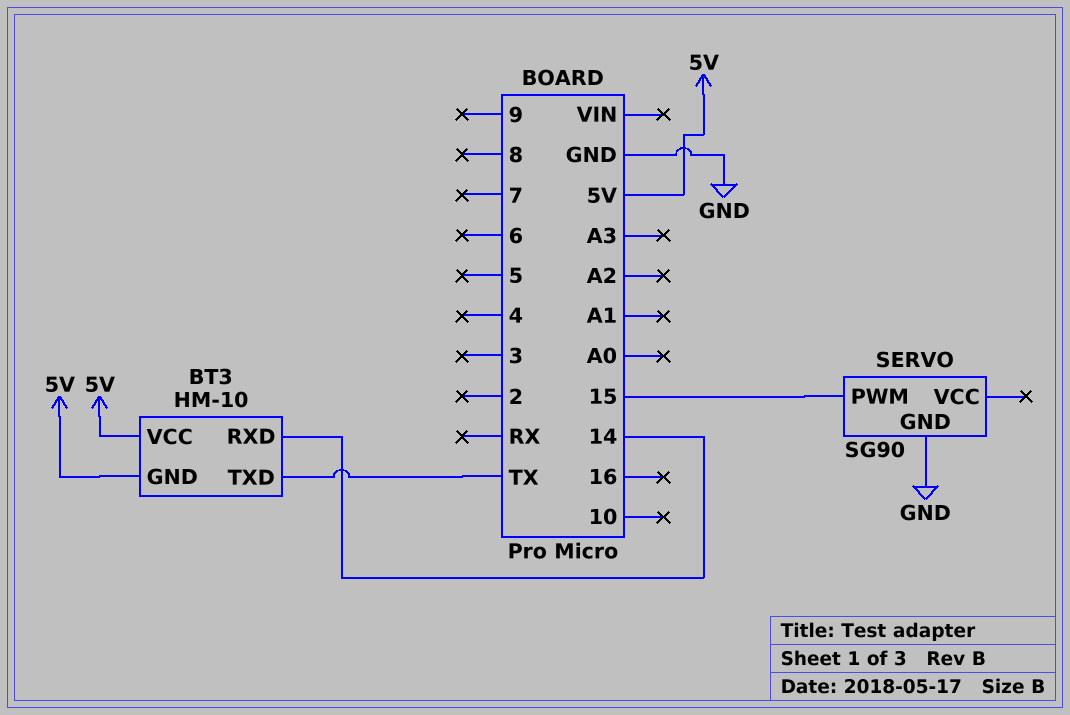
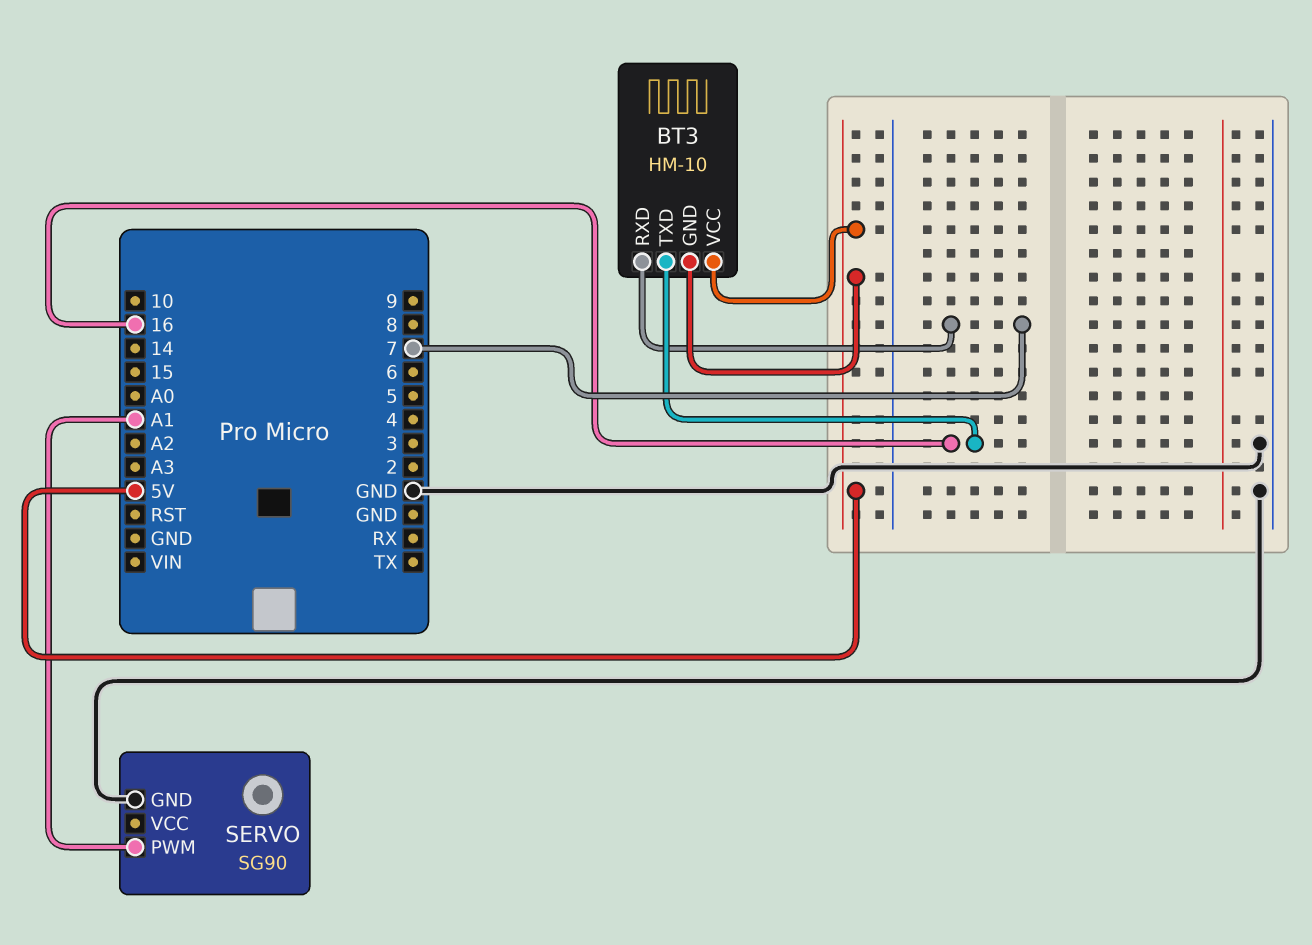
BT3 pin RXD: 14 -> 7
BT3 pin TXD: TX -> 16
SERVO pin PWM: 15 -> A1

